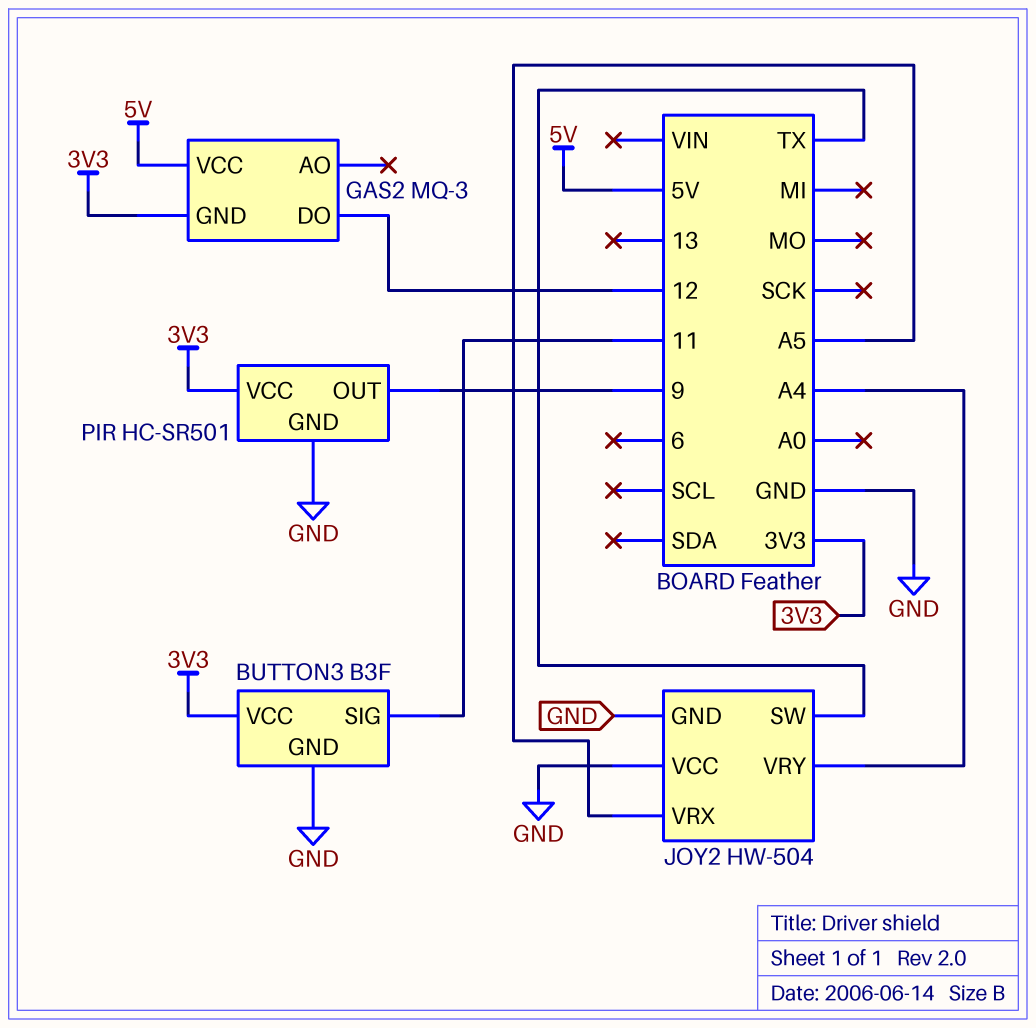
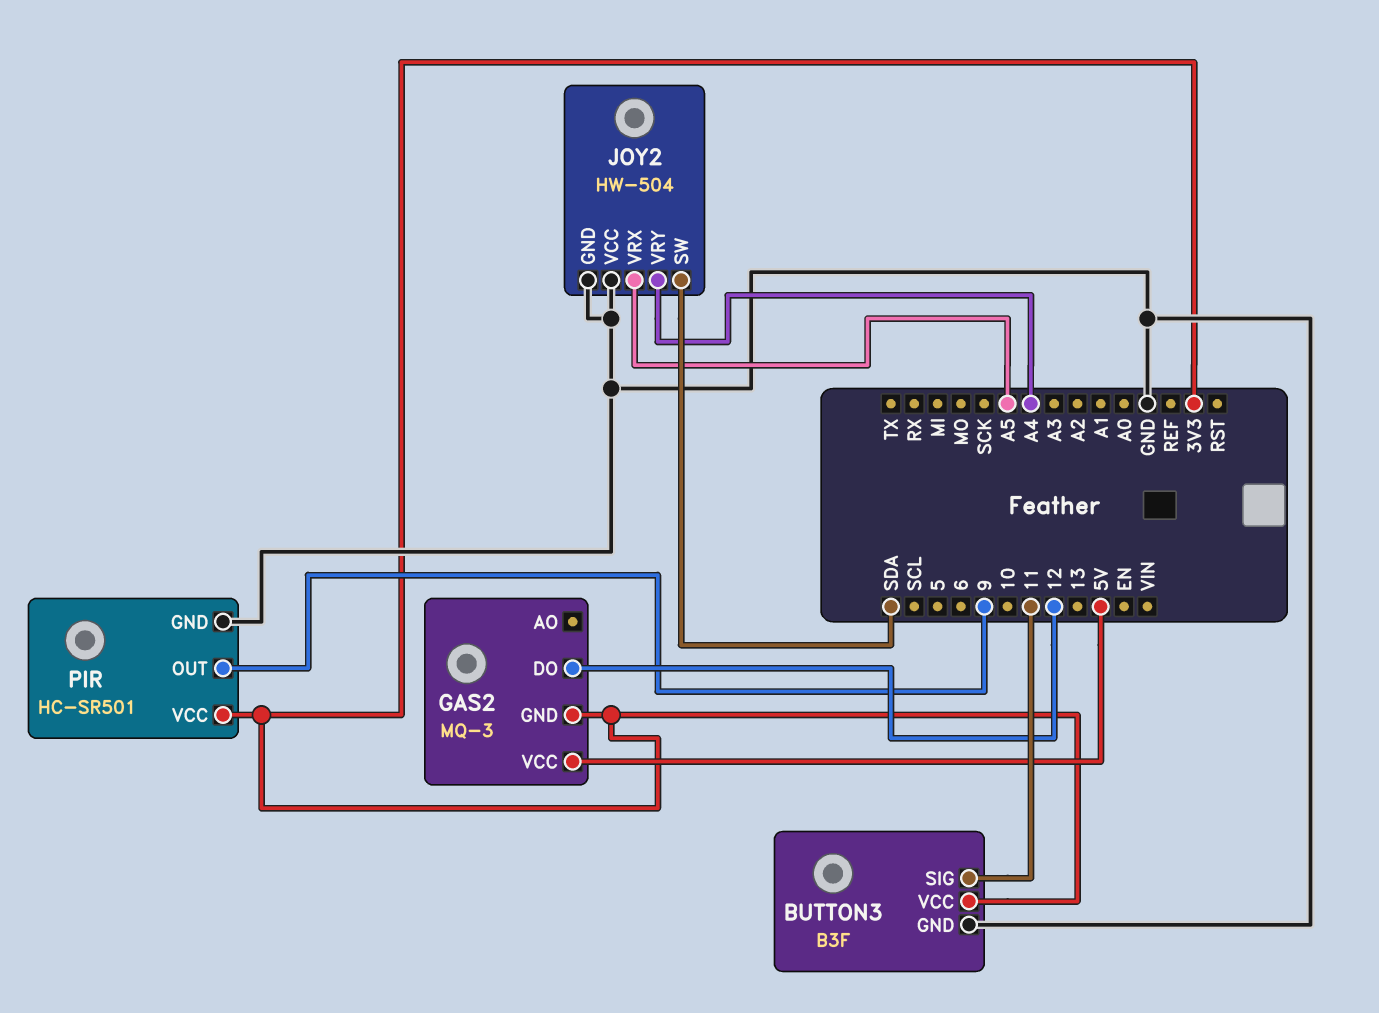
JOY2 pin SW: TX -> SDA

